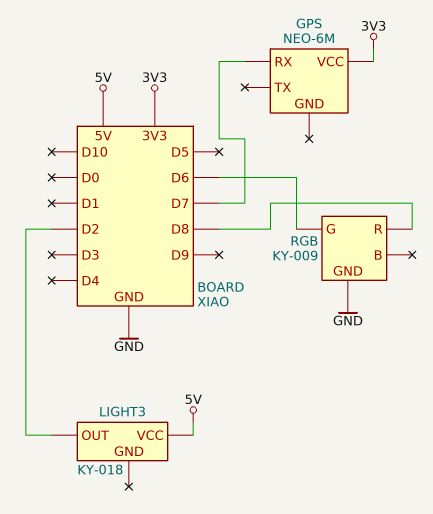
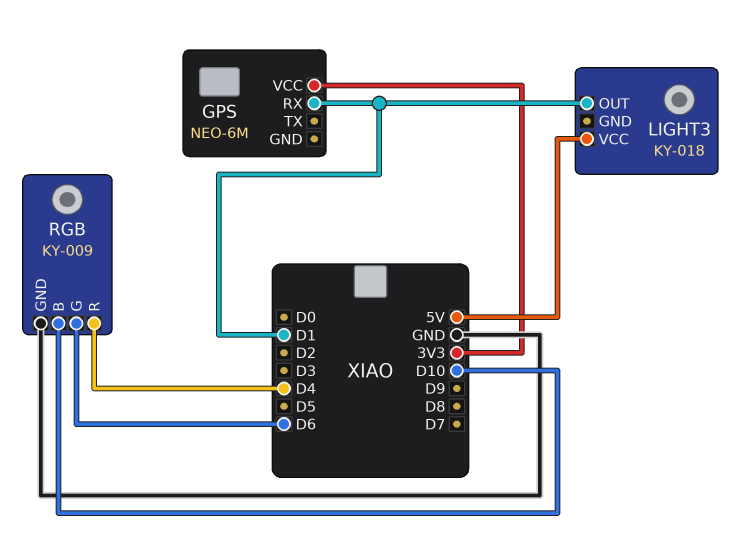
GPS pin RX: D7 -> D1
LIGHT3 pin OUT: D2 -> D1
RGB pin B: none -> D10
RGB pin R: D8 -> D4

